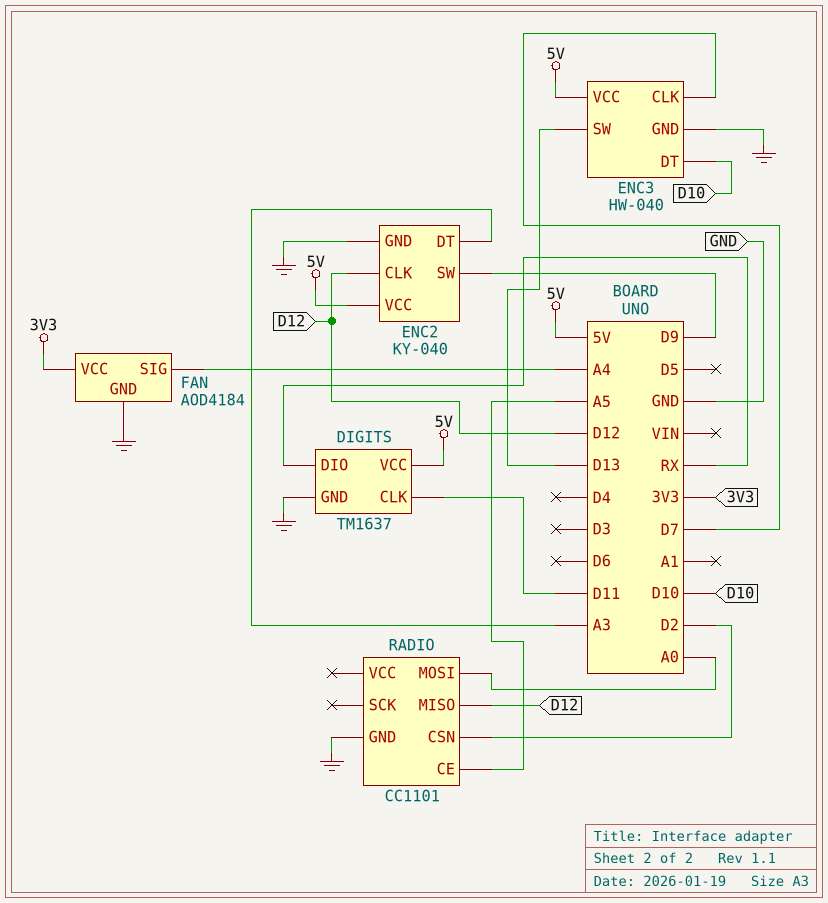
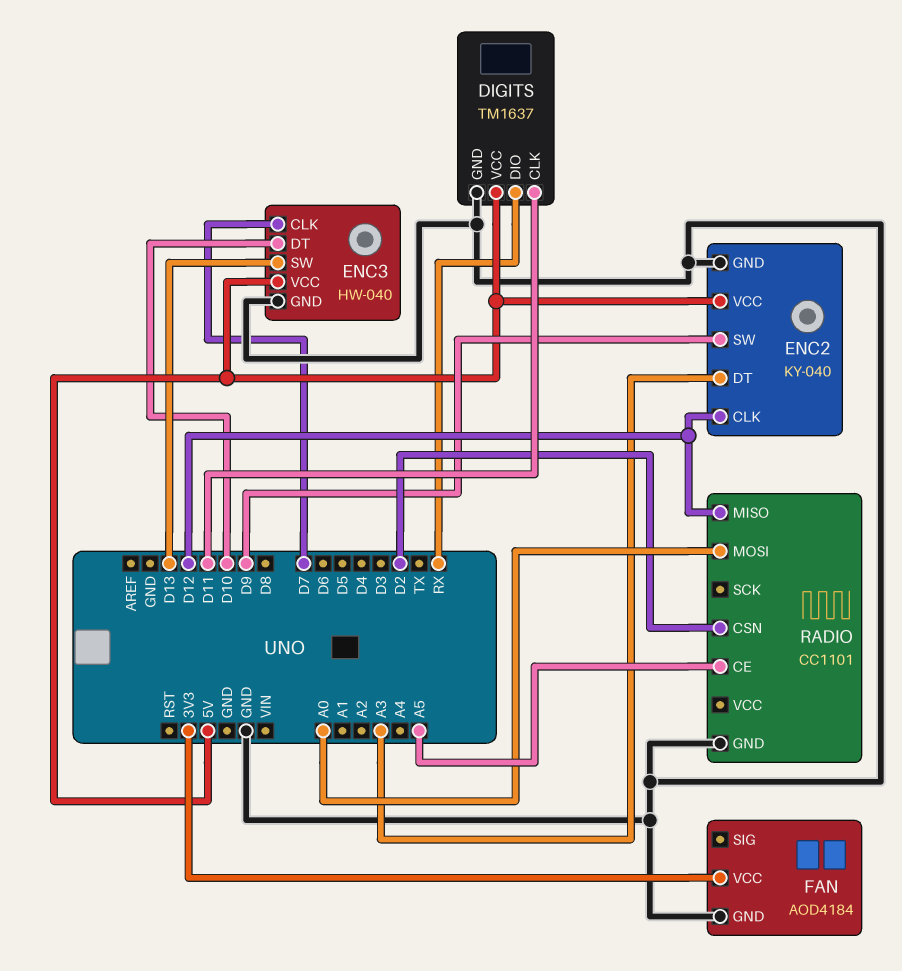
FAN pin SIG: A4 -> none

